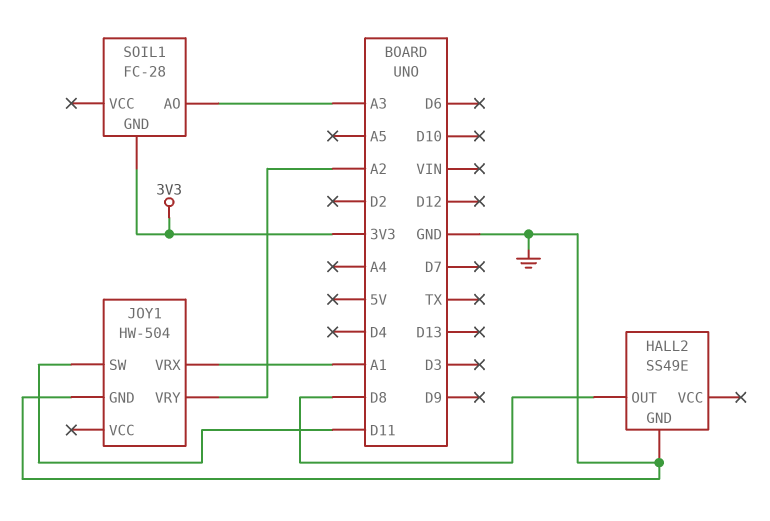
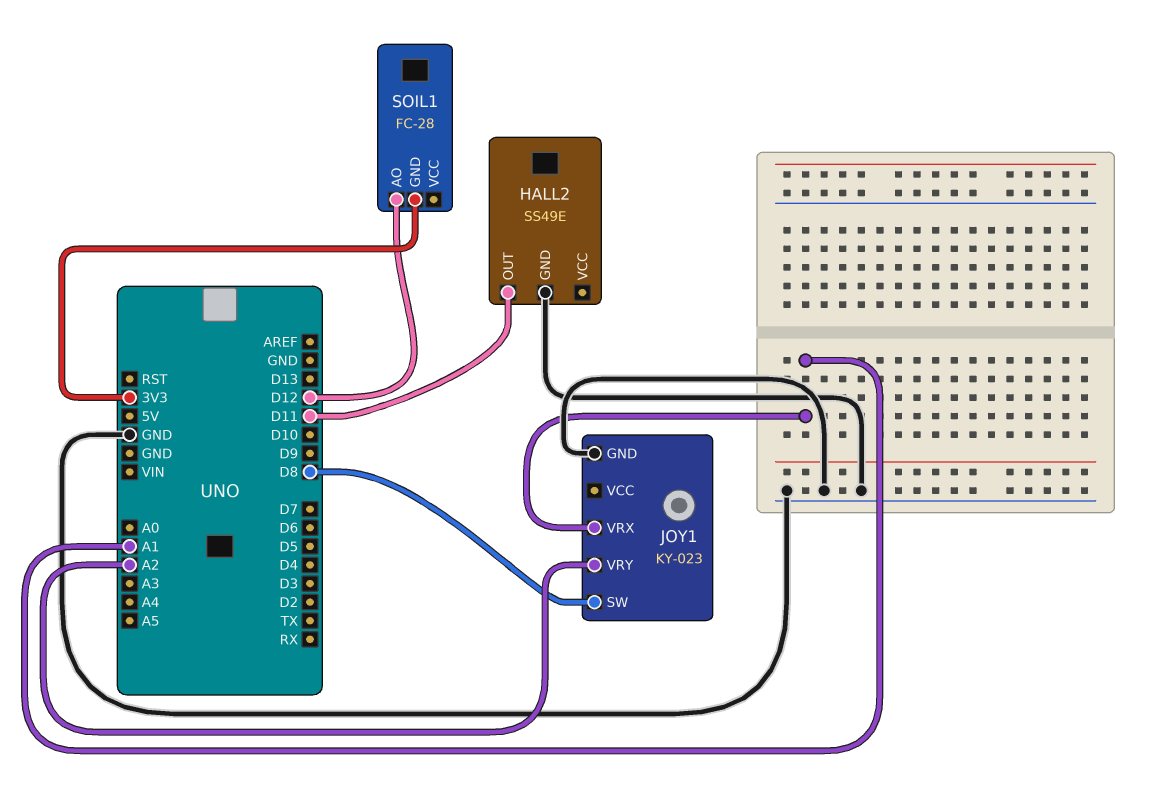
HALL2 pin OUT: D8 -> D11
JOY1: HW-504 -> KY-023
JOY1 pin SW: D11 -> D8
SOIL1 pin AO: A3 -> D12

